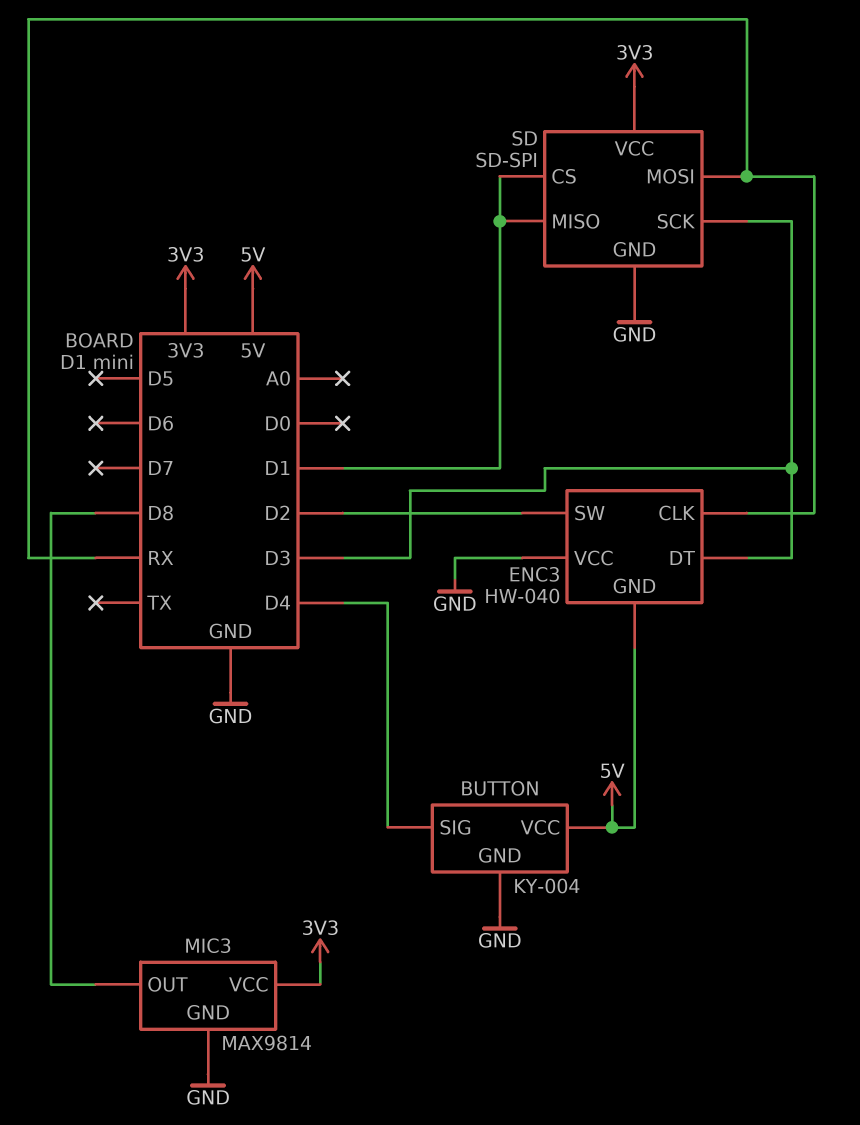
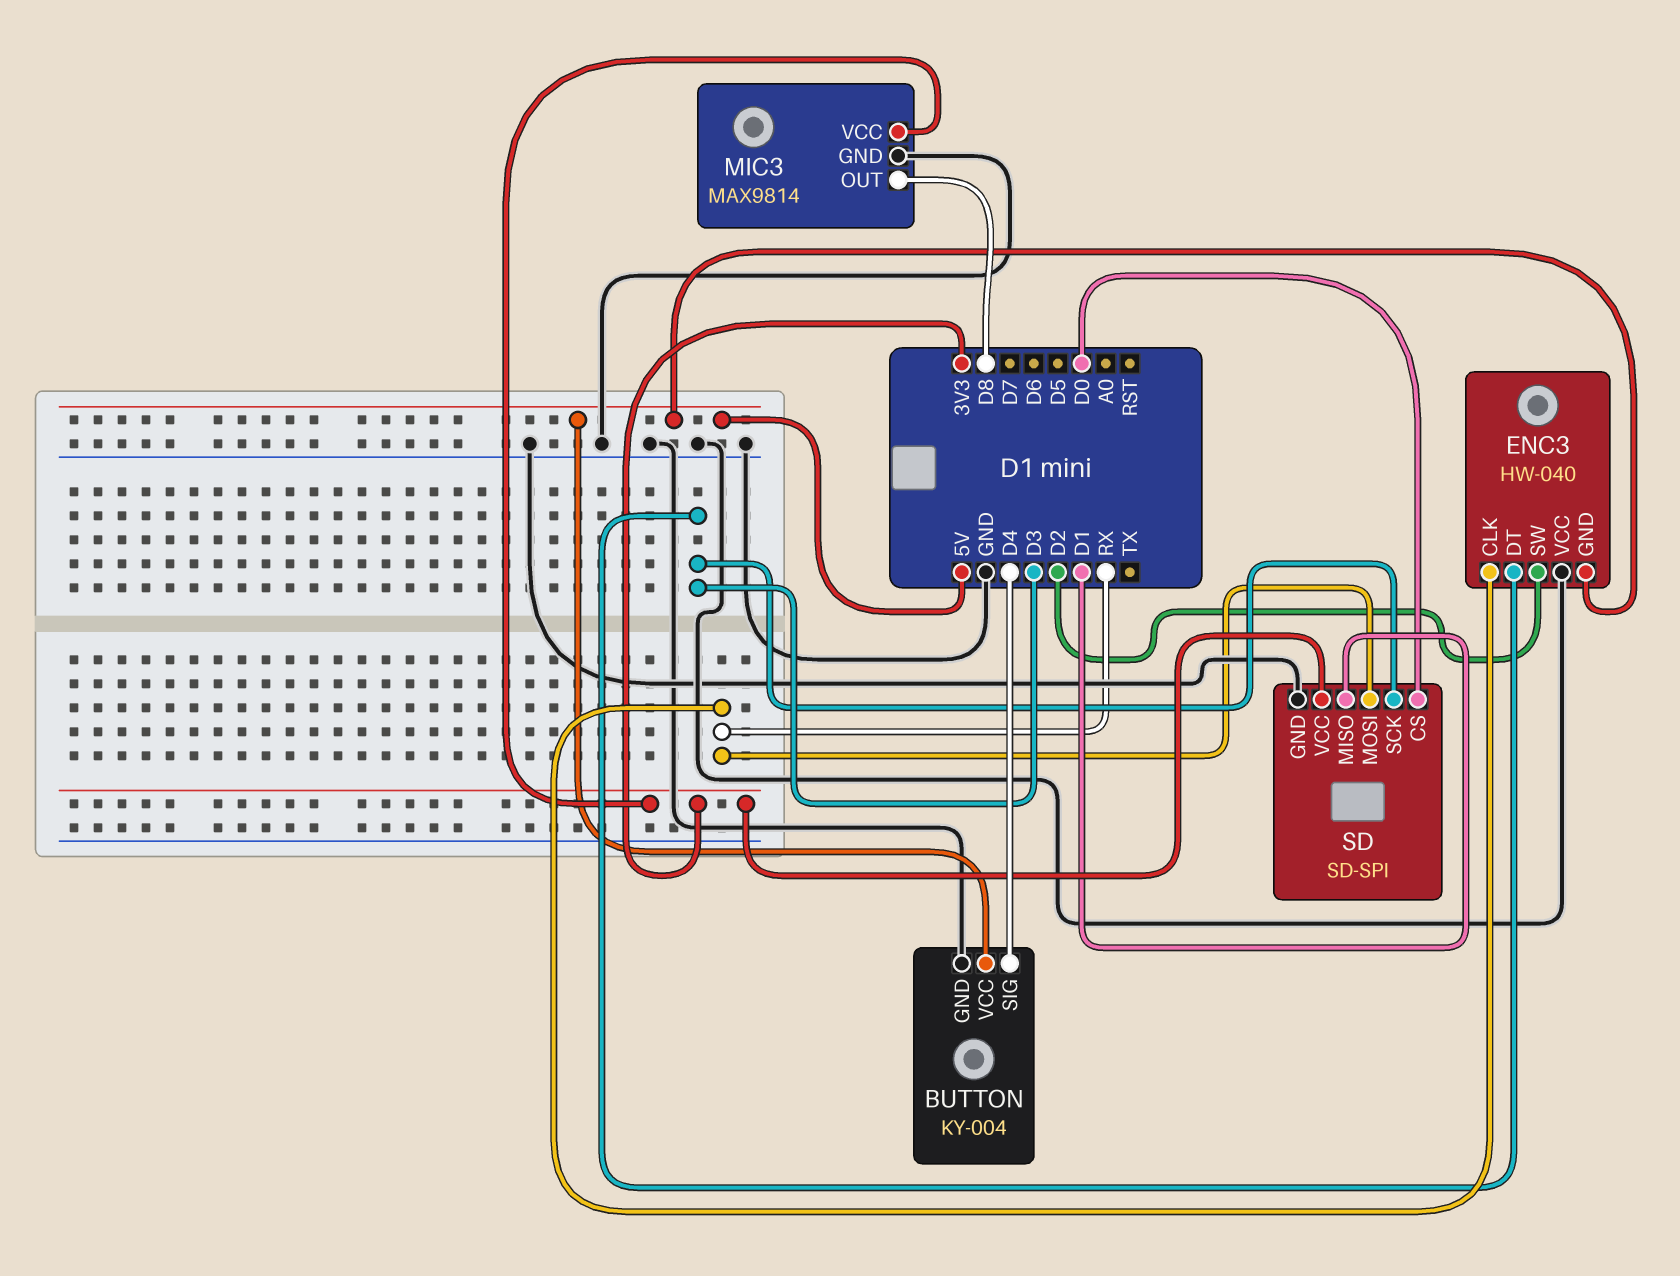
SD pin CS: D1 -> D0

